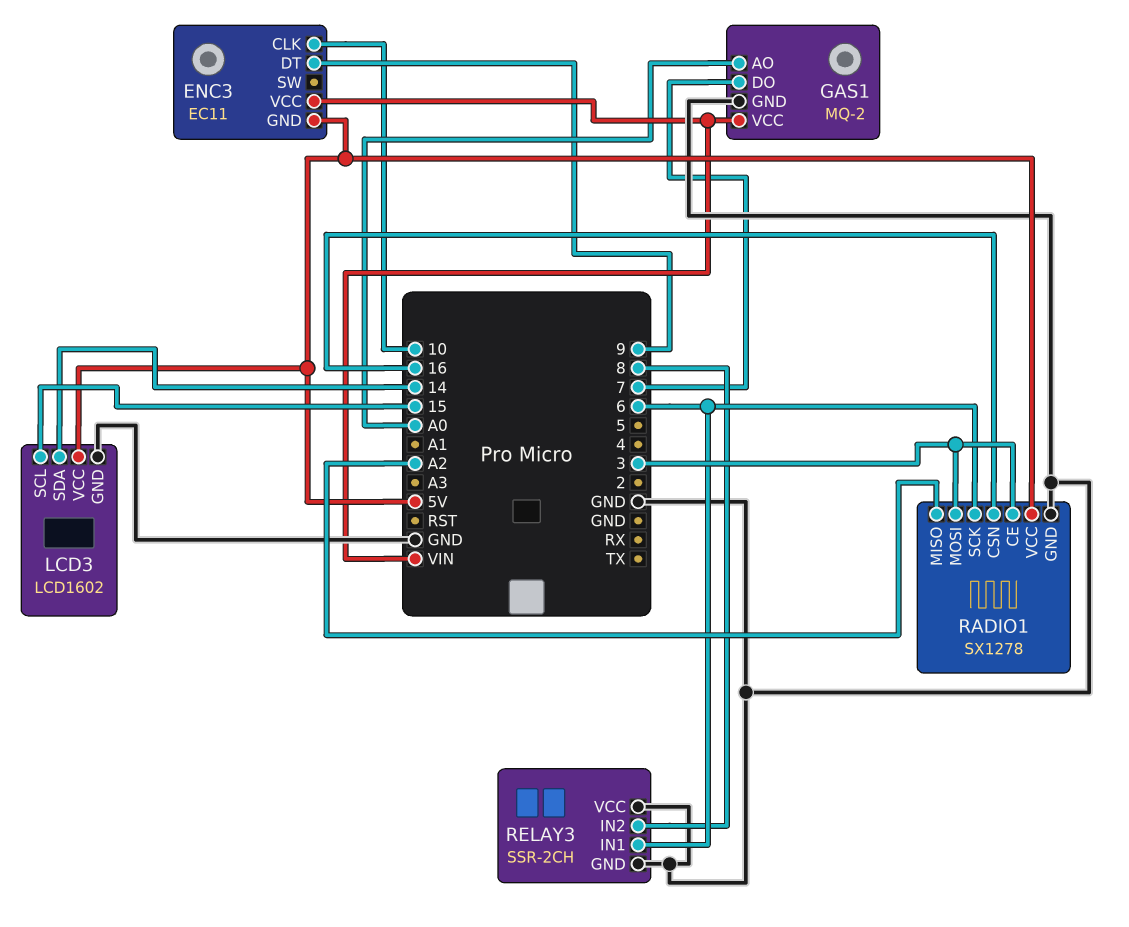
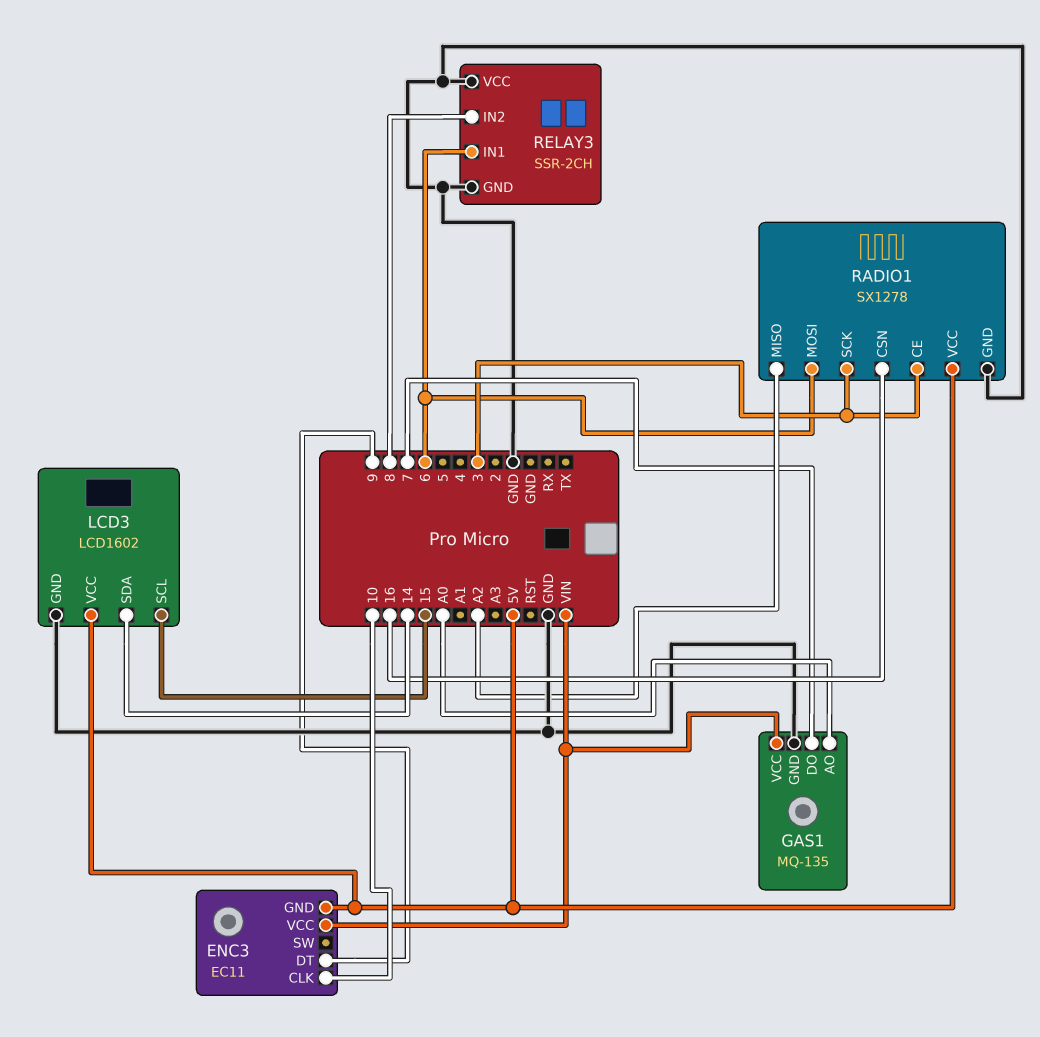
GAS1: MQ-2 -> MQ-135
RADIO1 pin MOSI: 3 -> 6
RADIO1 pin SCK: 6 -> 3

